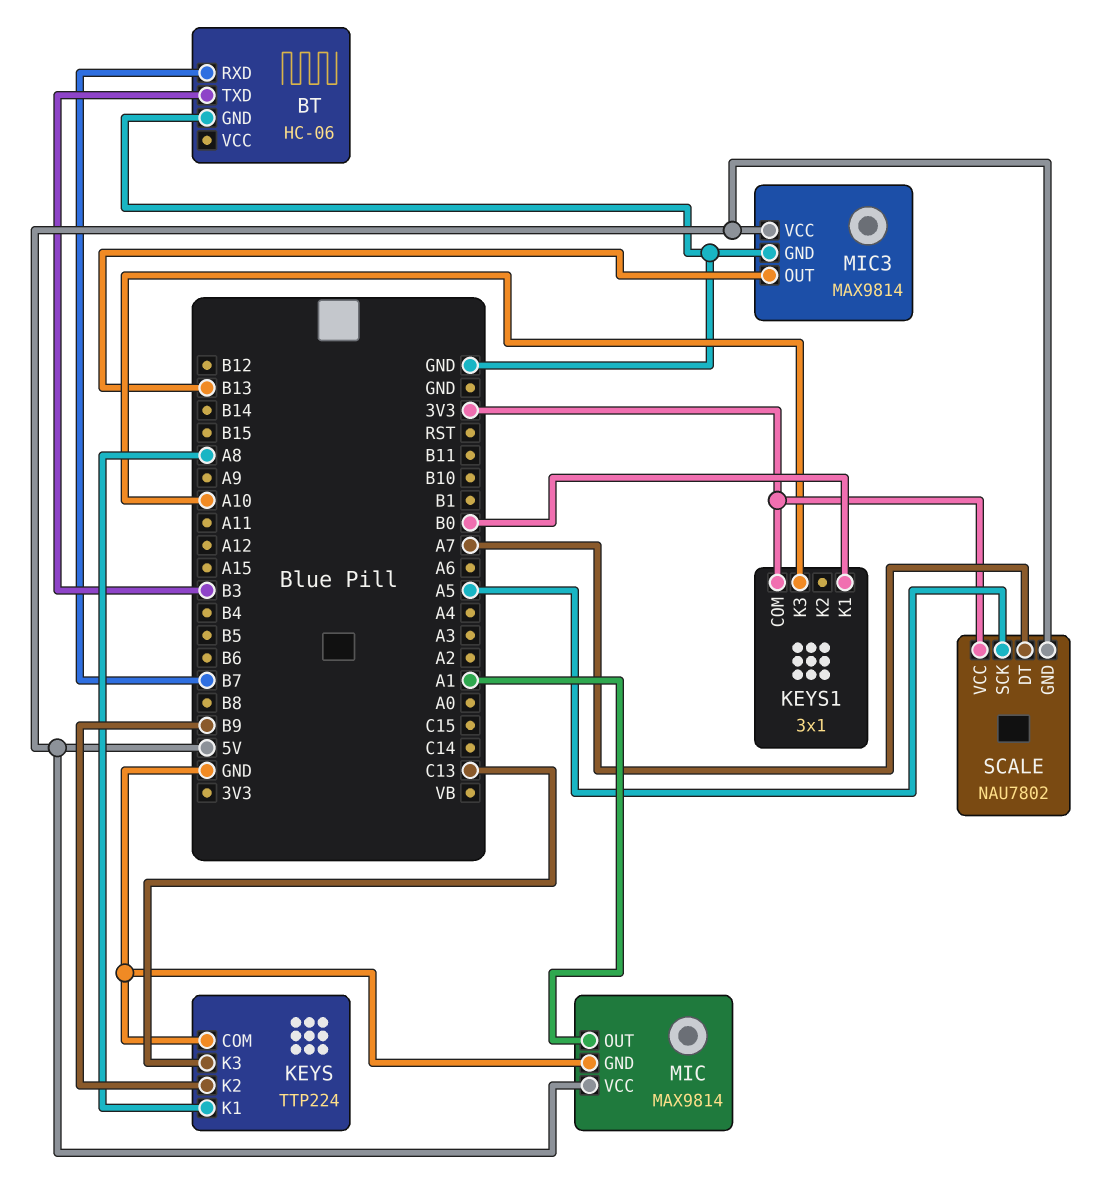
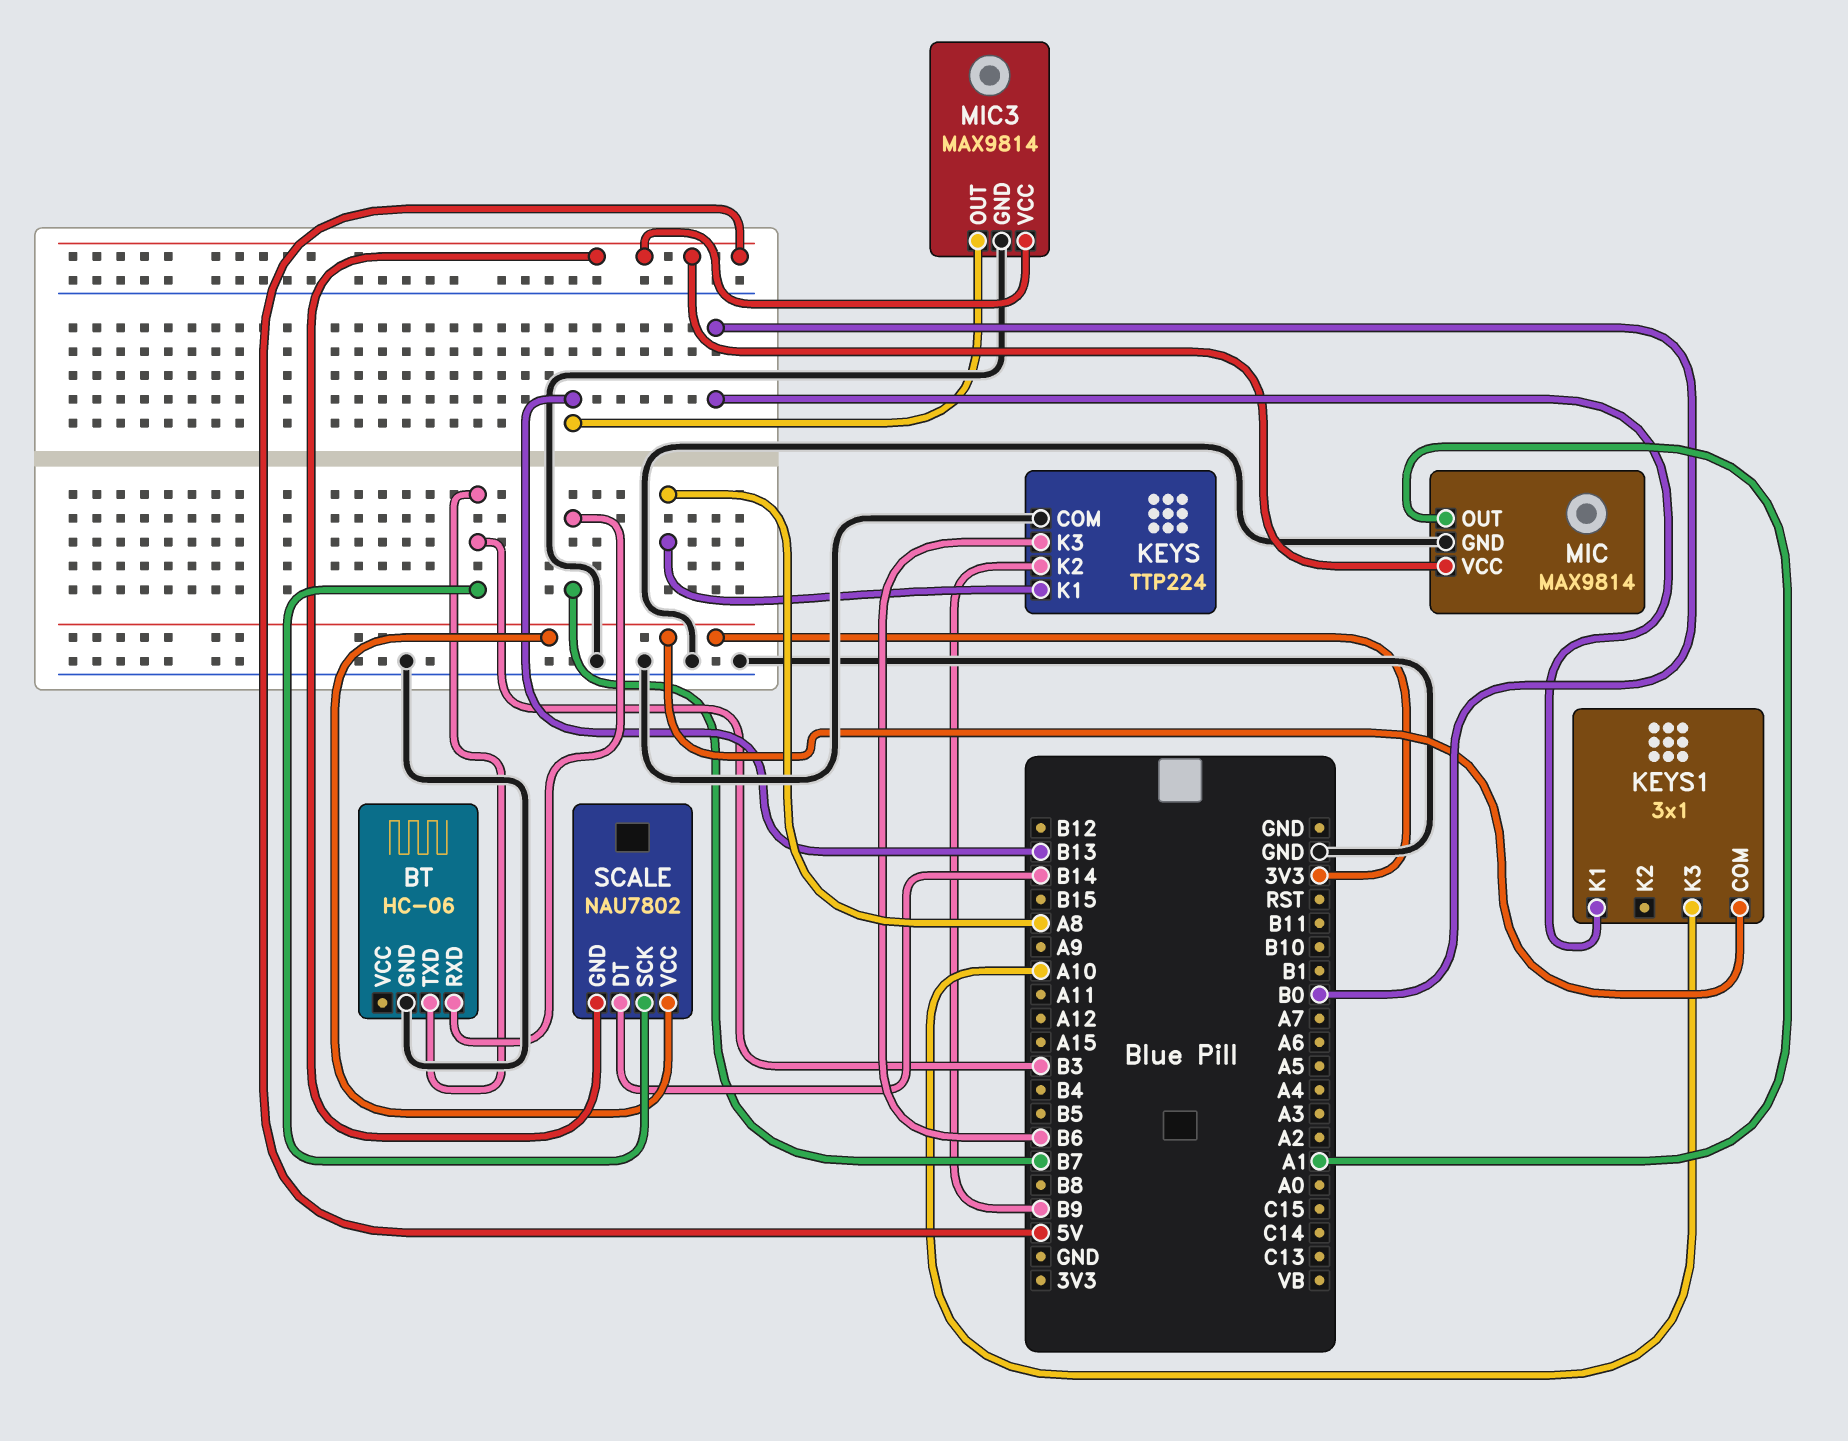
KEYS pin K3: C13 -> B6
SCALE pin DT: A7 -> B14
SCALE pin SCK: A5 -> B3

